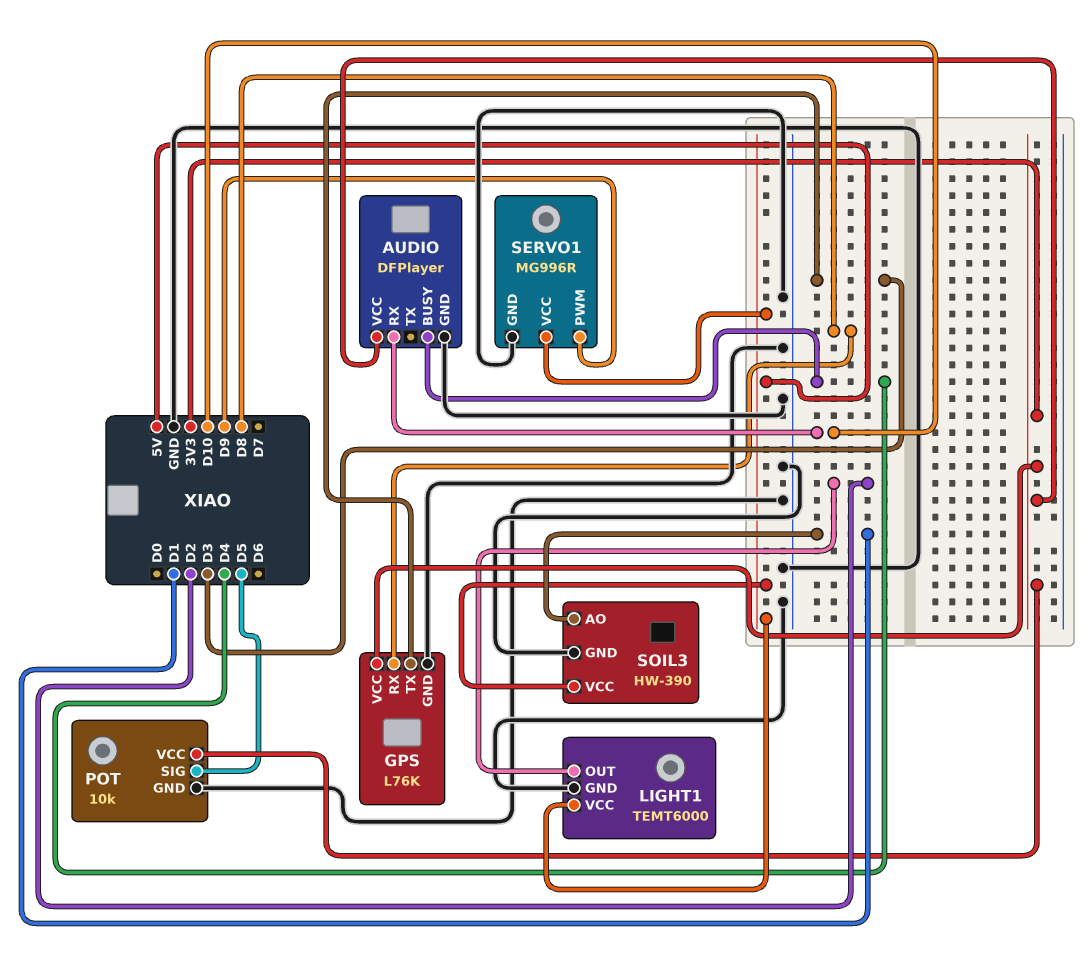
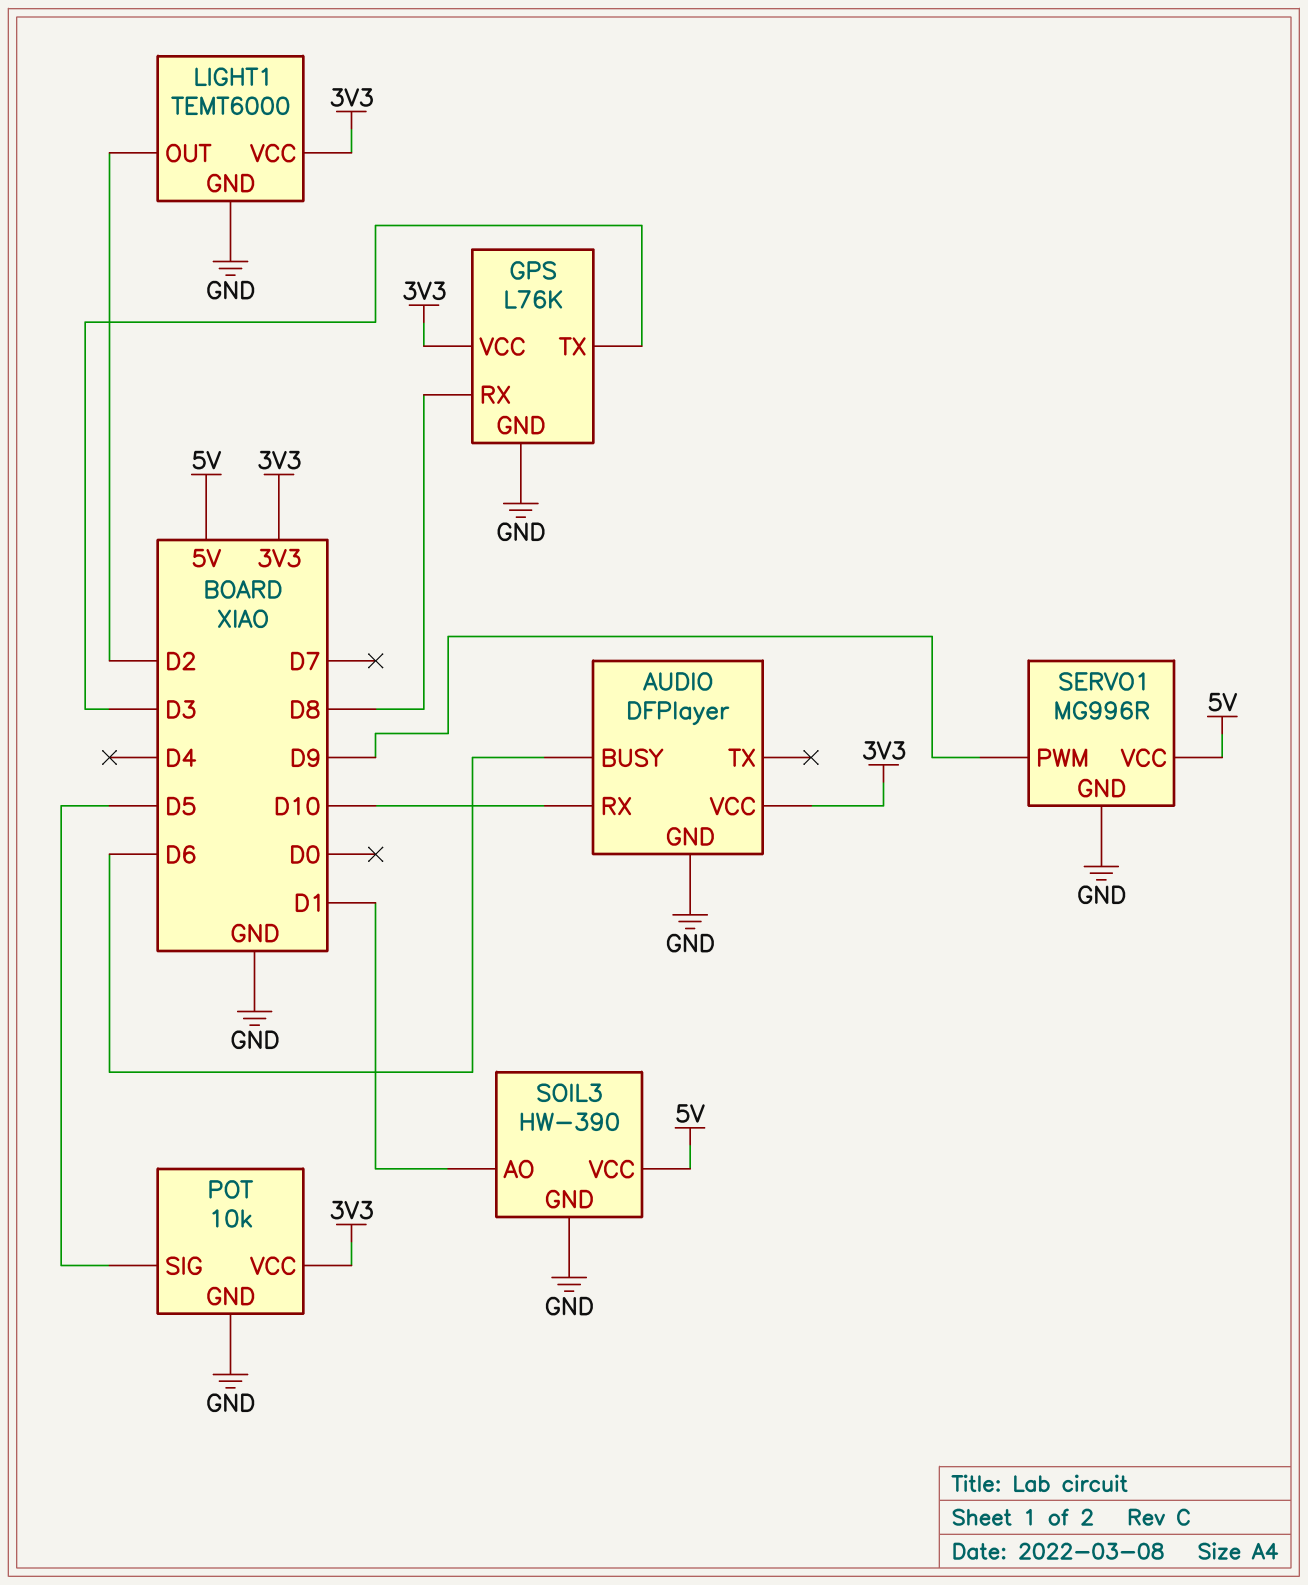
AUDIO pin BUSY: D4 -> D6
LIGHT1 pin VCC: 5V -> 3V3

